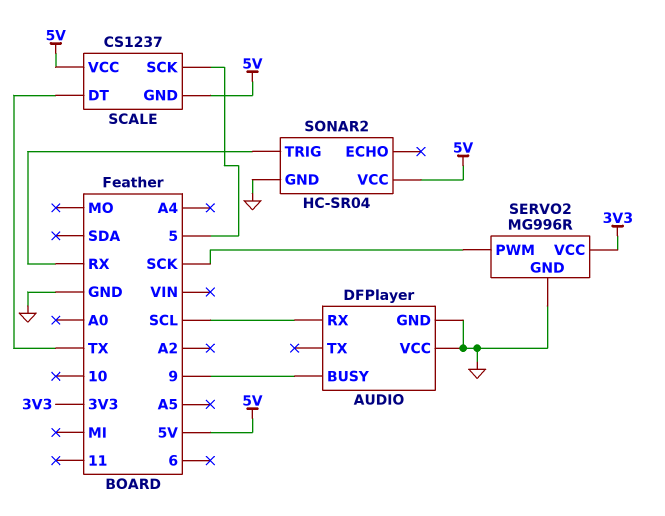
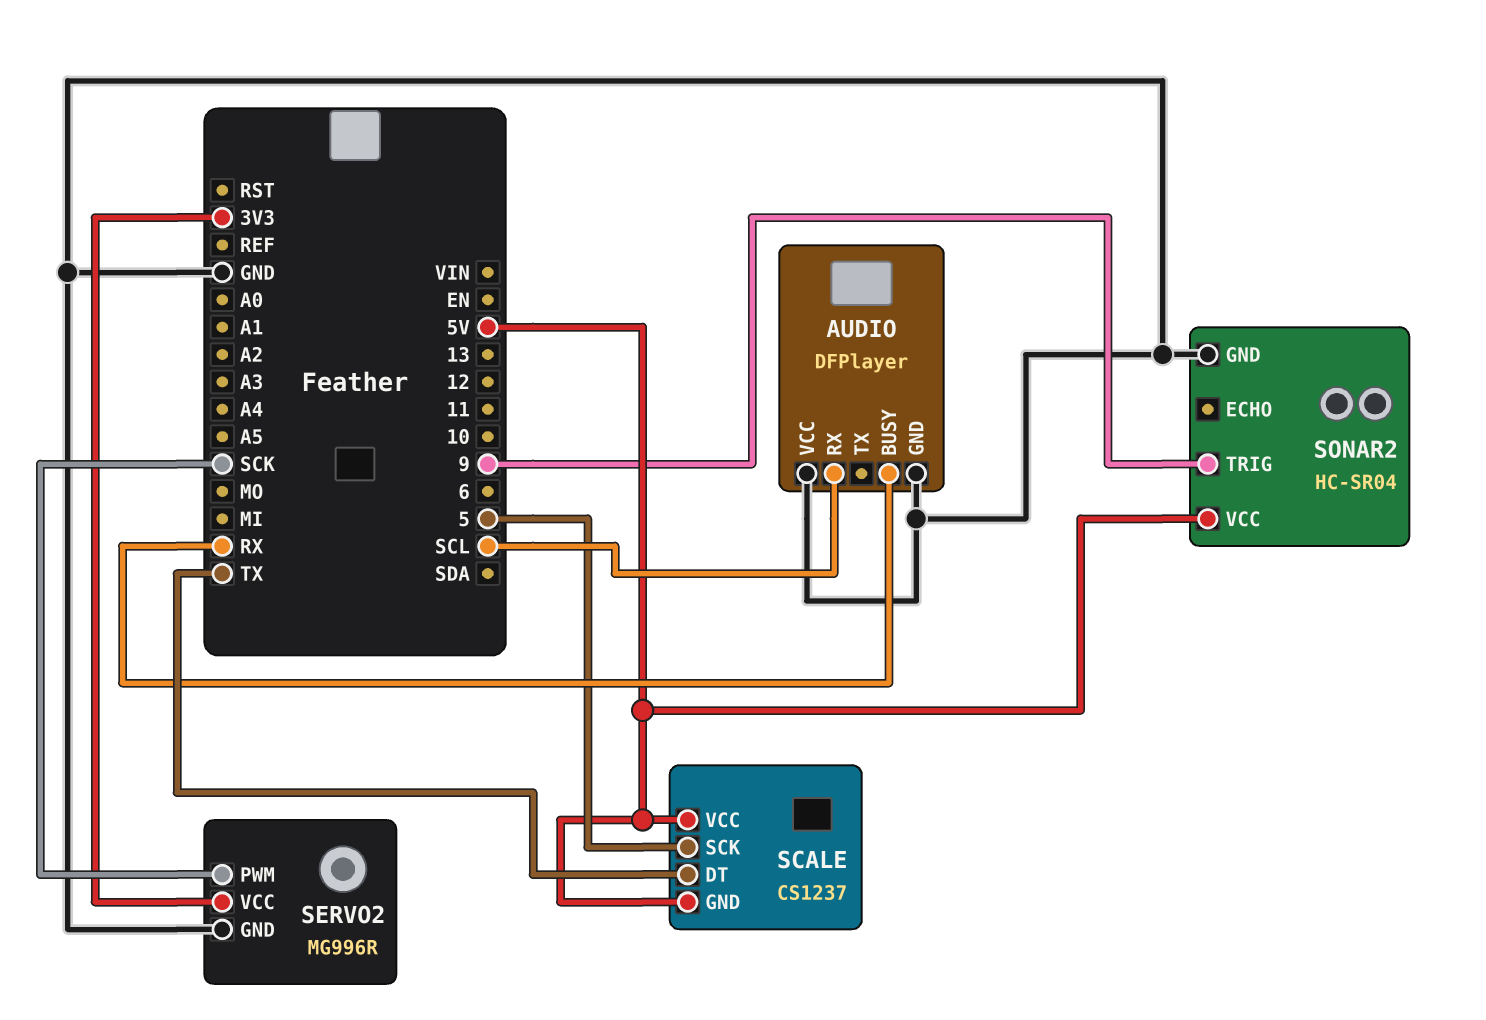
AUDIO pin BUSY: 9 -> RX
SONAR2 pin TRIG: RX -> 9

